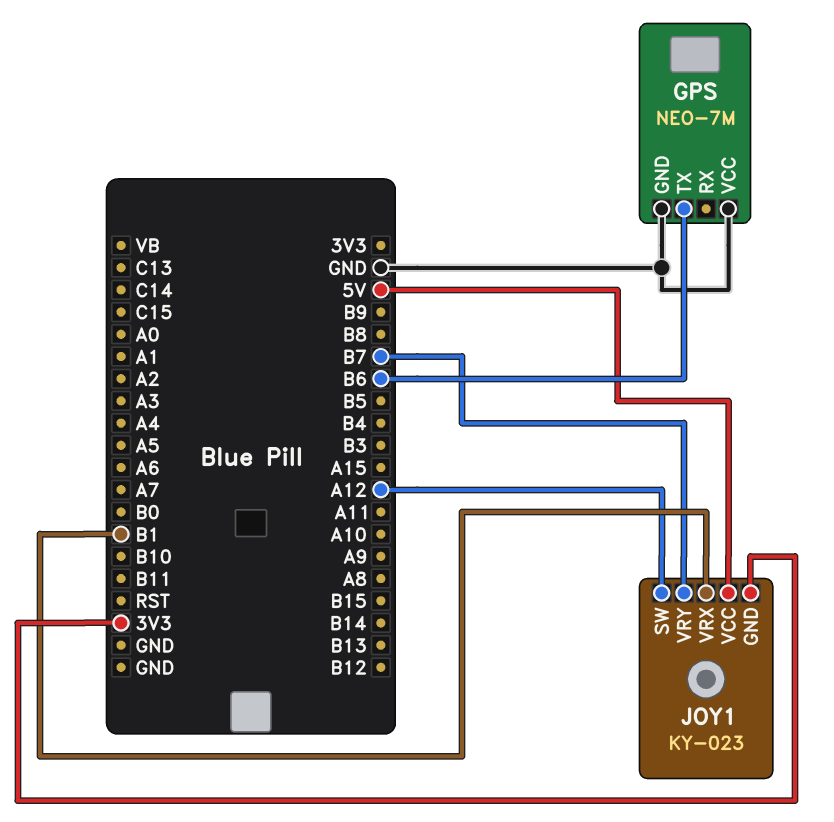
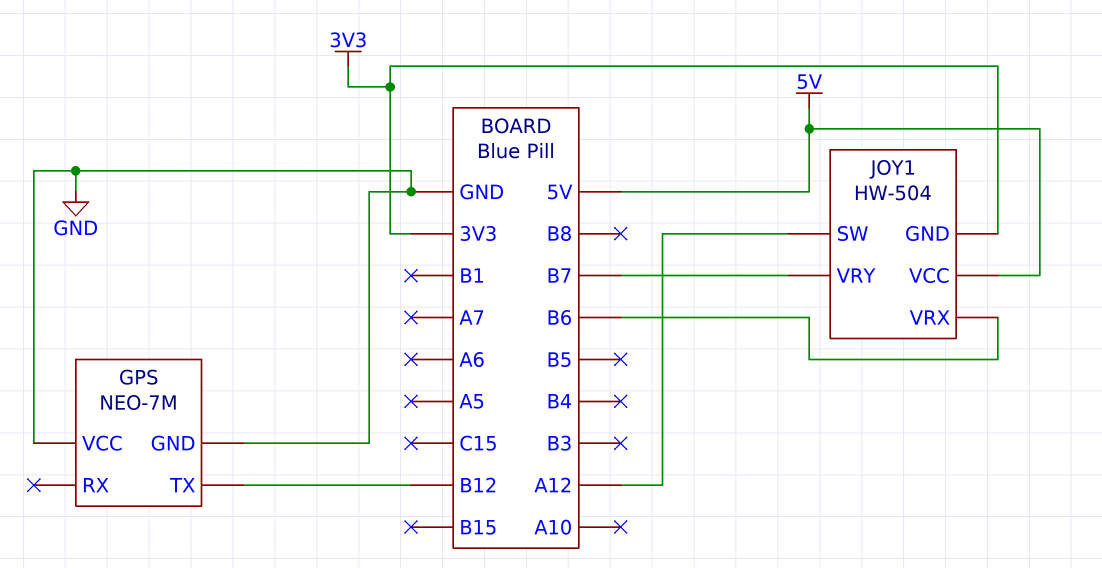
GPS pin TX: B6 -> B12
JOY1: KY-023 -> HW-504
JOY1 pin VRX: B1 -> B6

